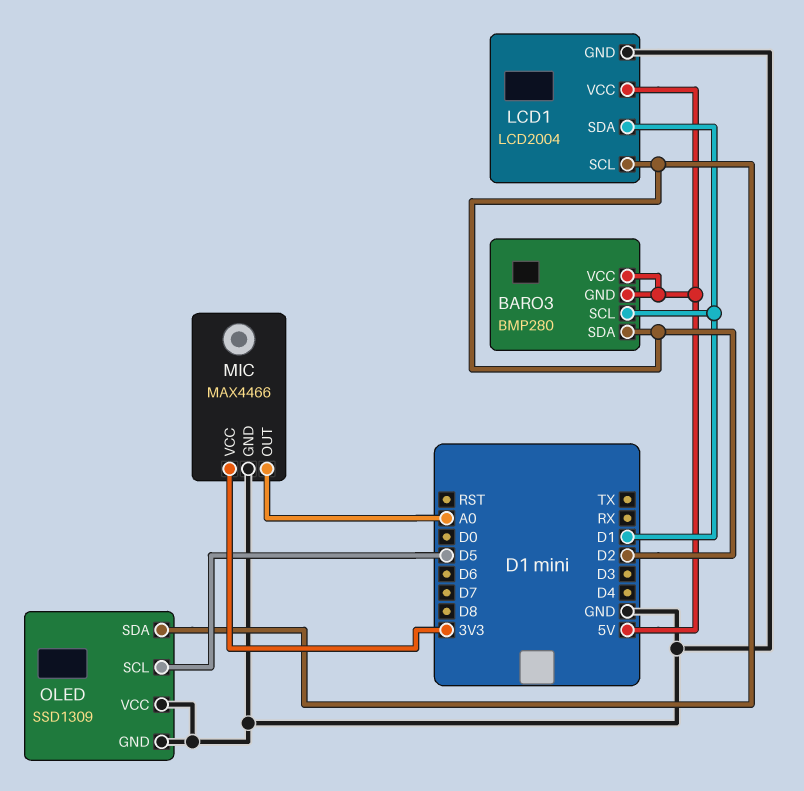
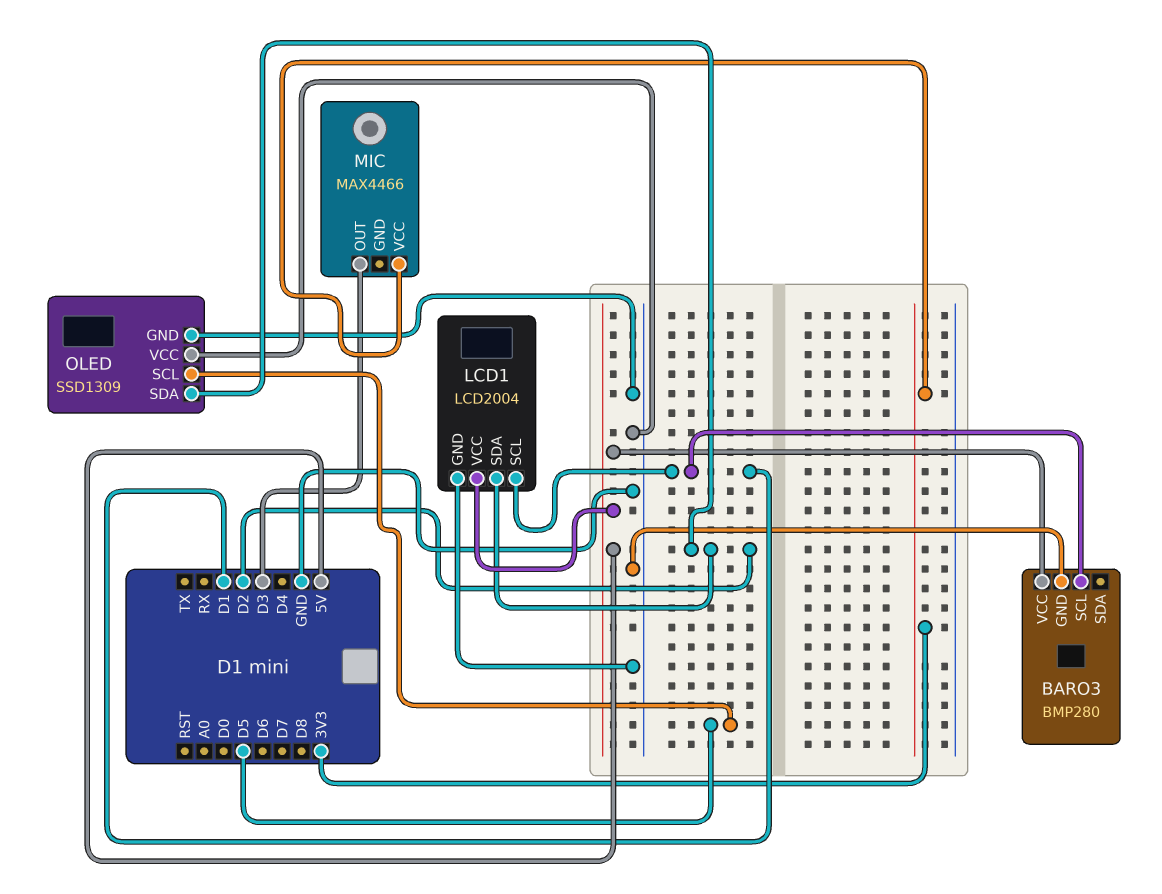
BARO3 pin GND: 5V -> GND
BARO3 pin SDA: D2 -> none
LCD1 pin SCL: D2 -> D1
LCD1 pin SDA: D1 -> D2
MIC pin GND: GND -> none
MIC pin OUT: A0 -> D3

